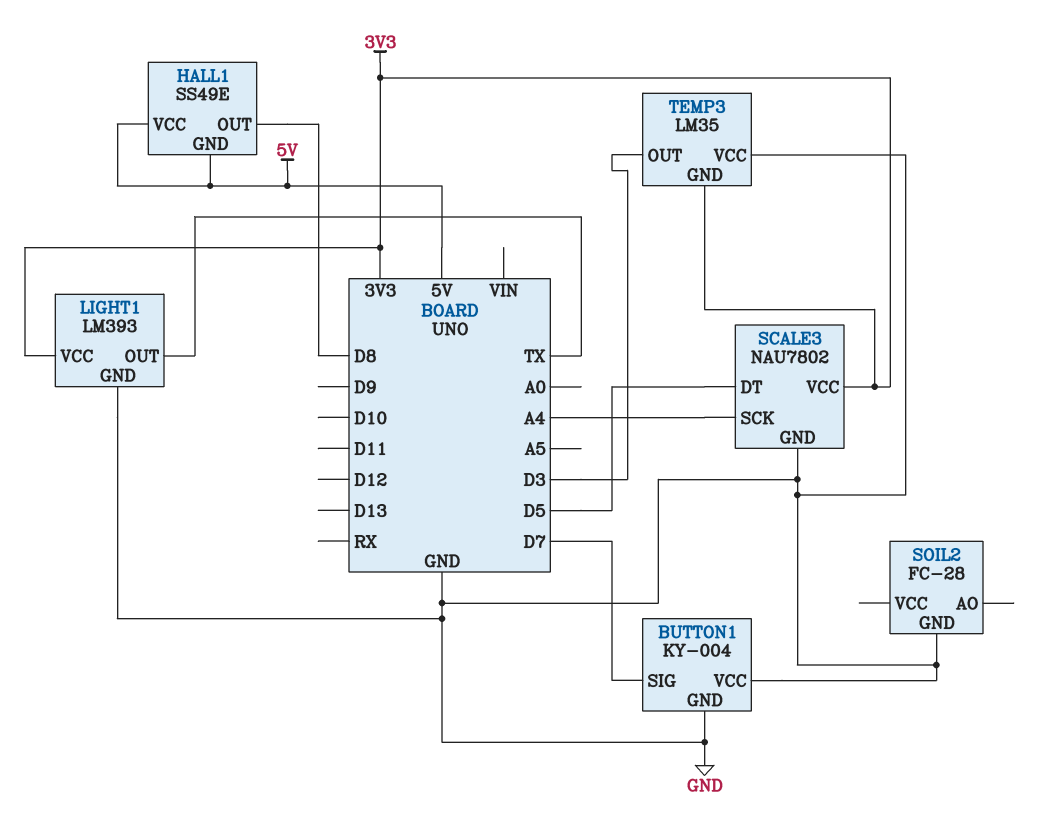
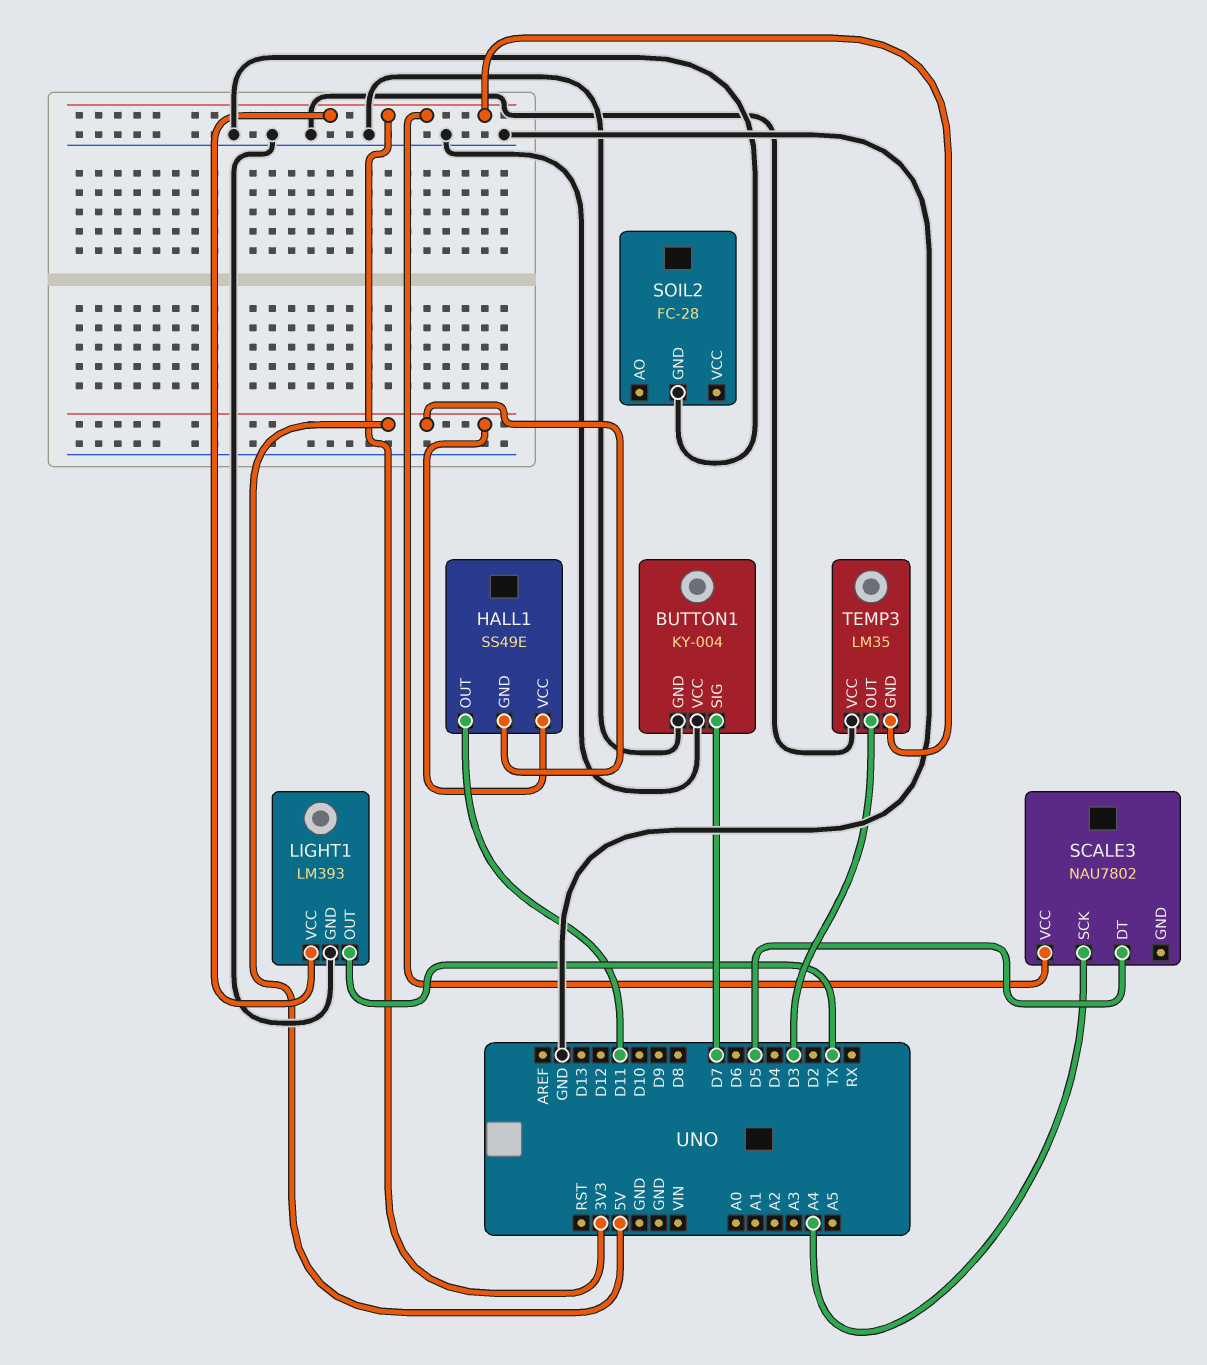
HALL1 pin OUT: D8 -> D11
SCALE3 pin GND: GND -> none

